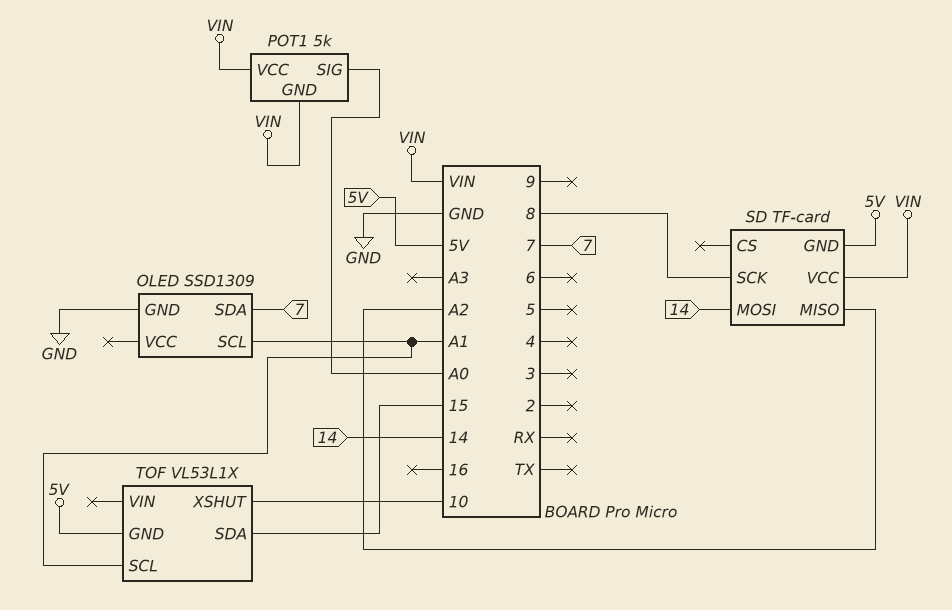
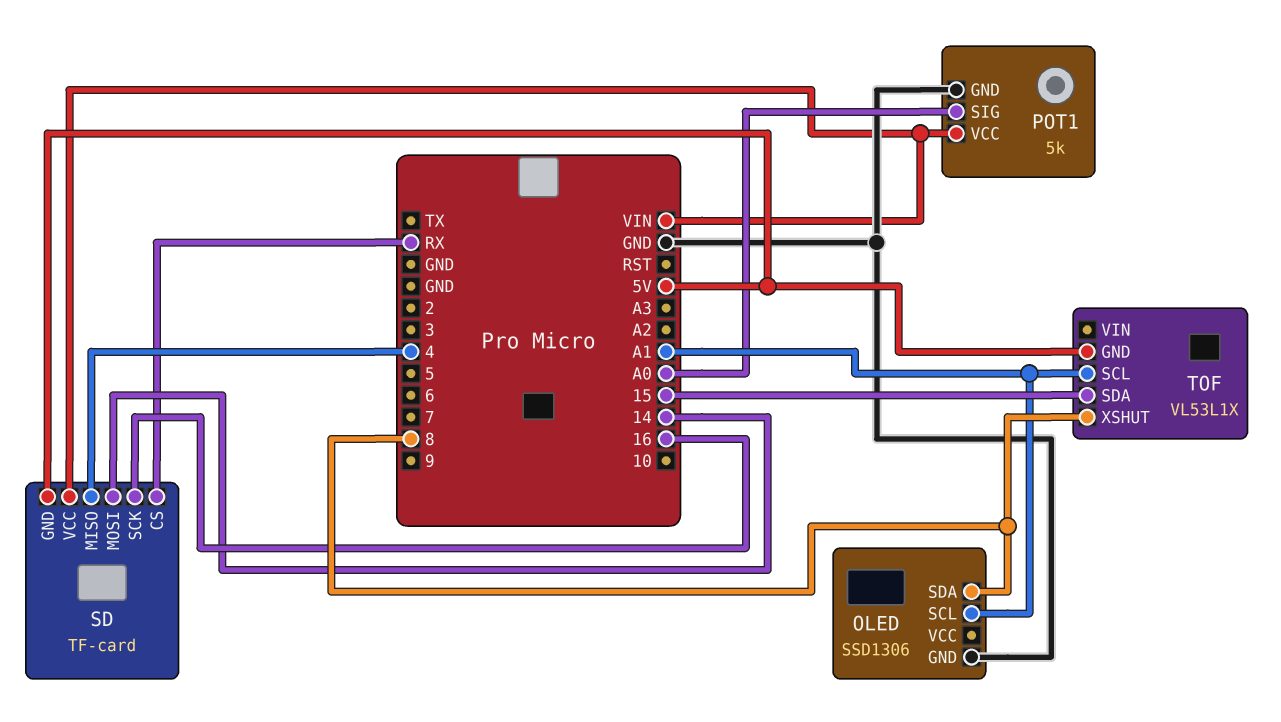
OLED: SSD1309 -> SSD1306
OLED pin SDA: 7 -> 8
POT1 pin GND: VIN -> GND
SD pin CS: none -> RX
SD pin MISO: A2 -> 4
SD pin SCK: 8 -> 16
TOF pin XSHUT: 10 -> 8

